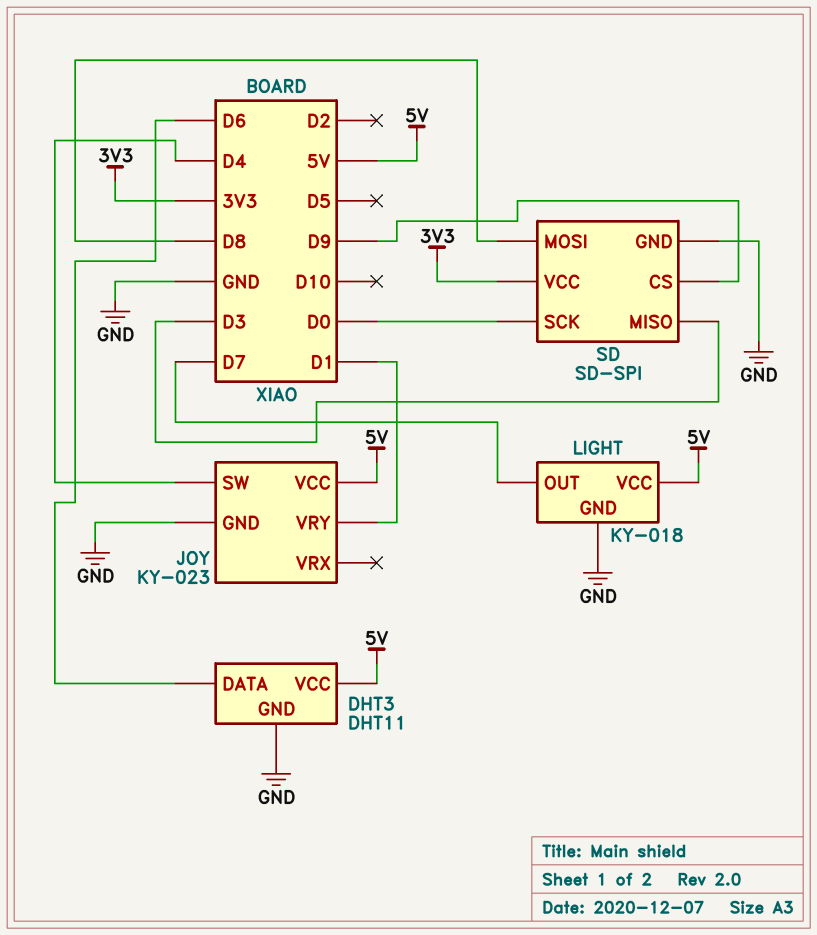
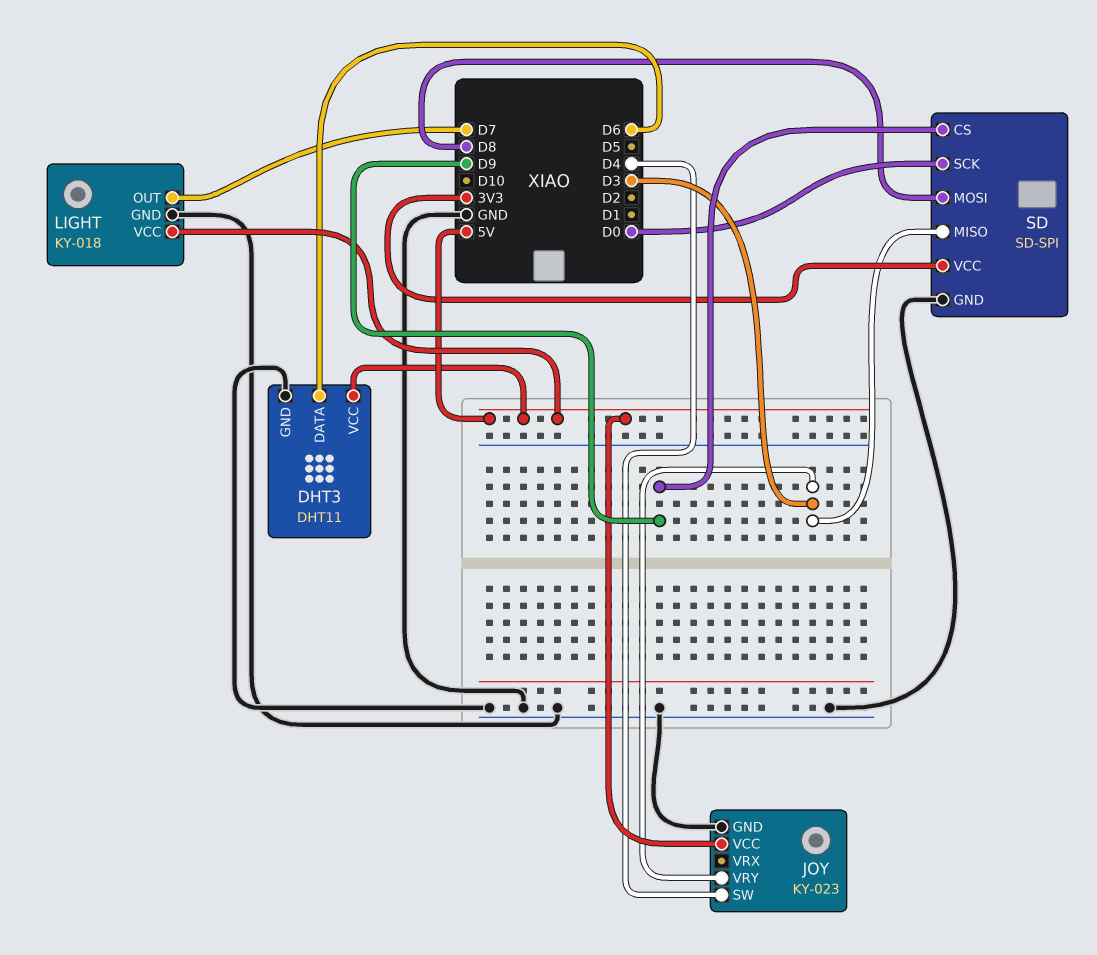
JOY pin VRY: D1 -> D3

